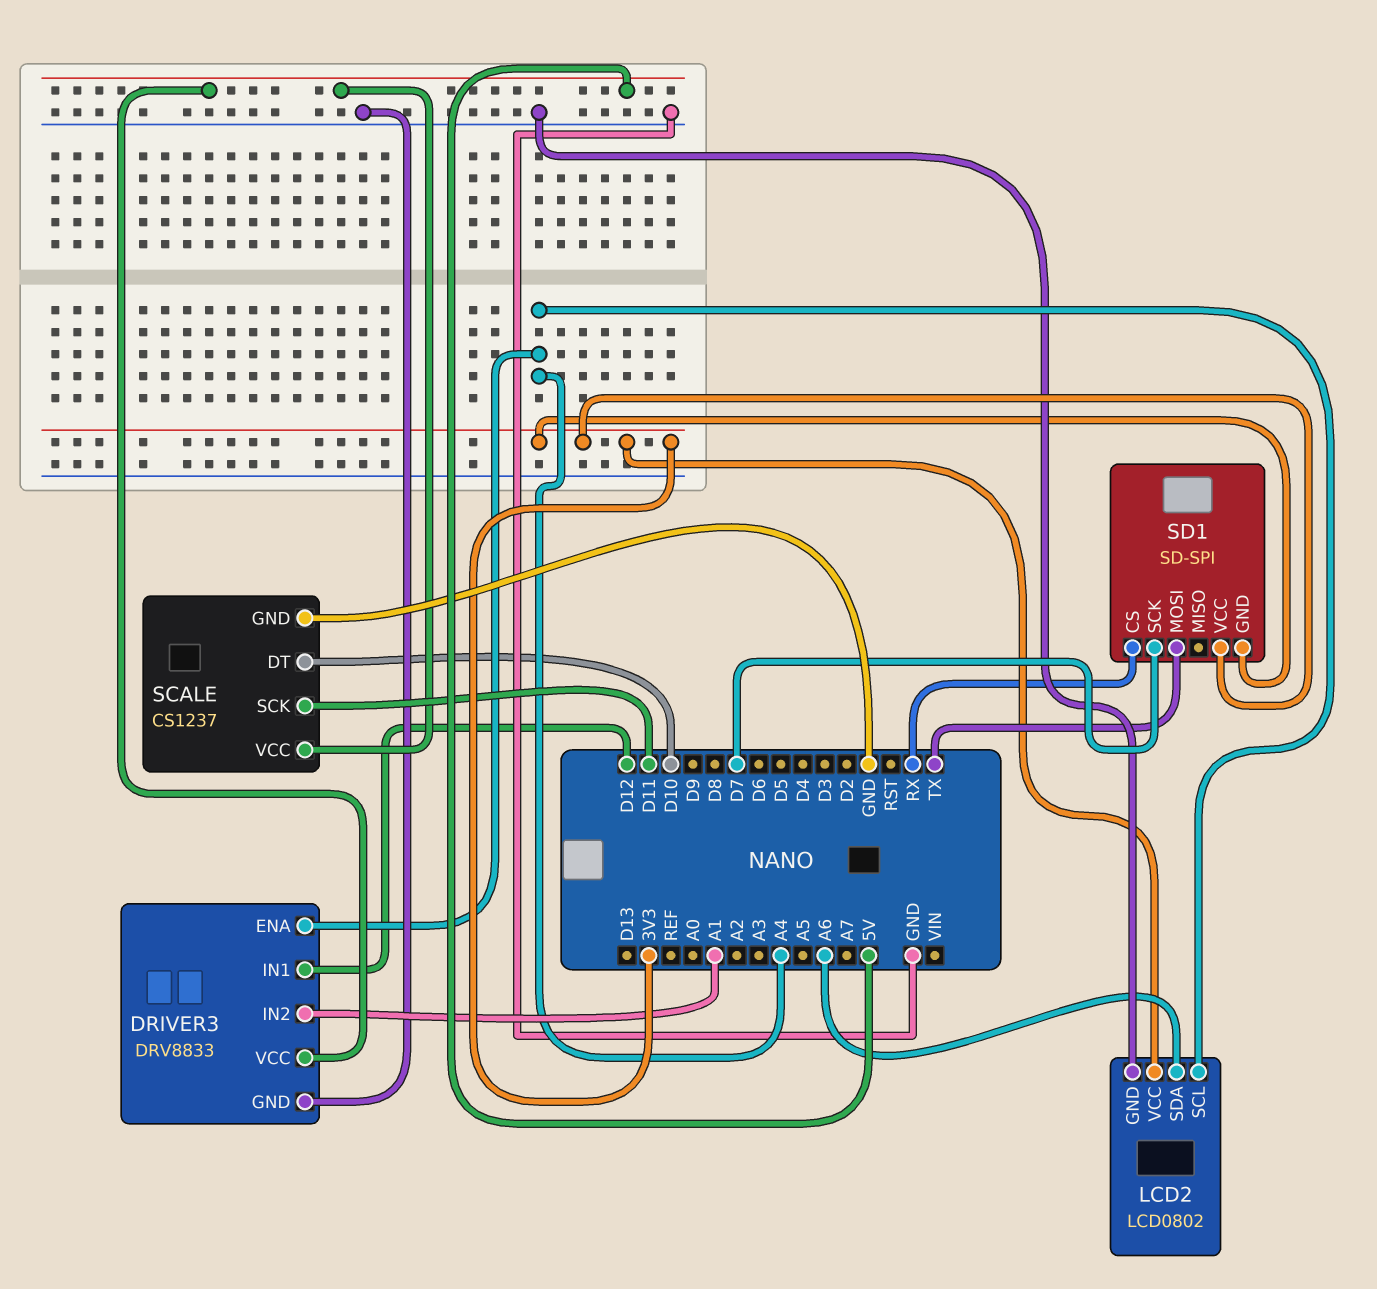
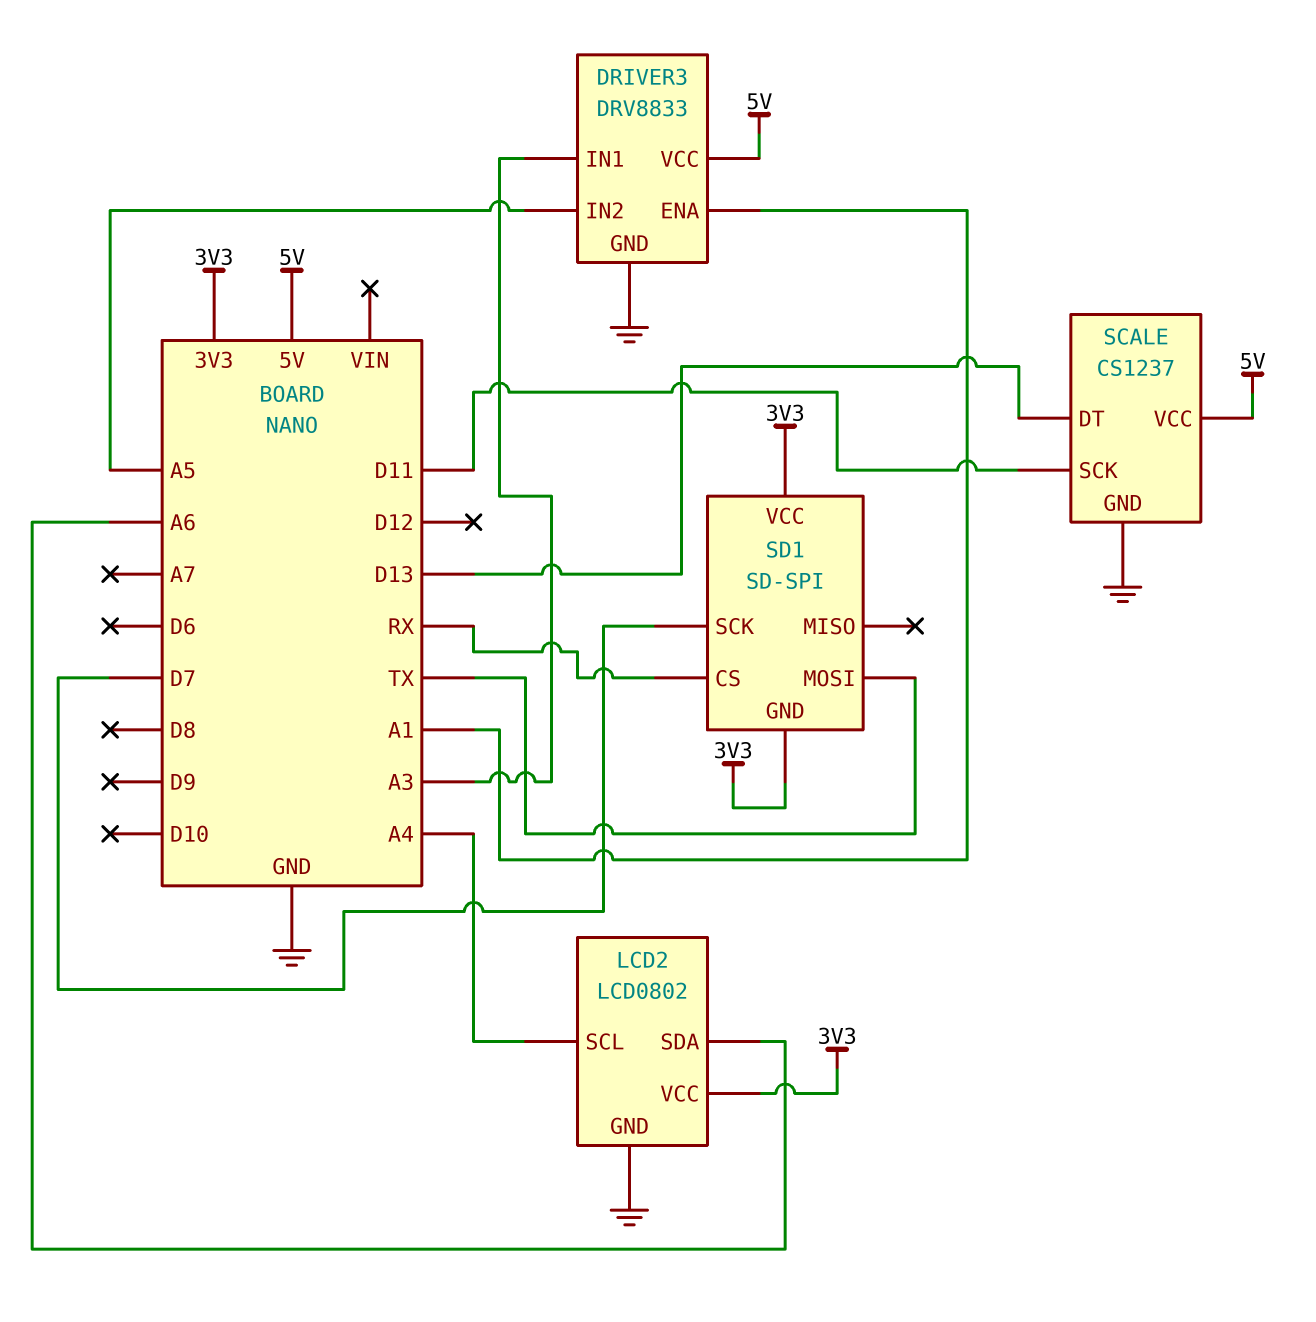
DRIVER3 pin ENA: A4 -> A1
DRIVER3 pin IN1: D12 -> A3
DRIVER3 pin IN2: A1 -> A5
SCALE pin DT: D10 -> D13

